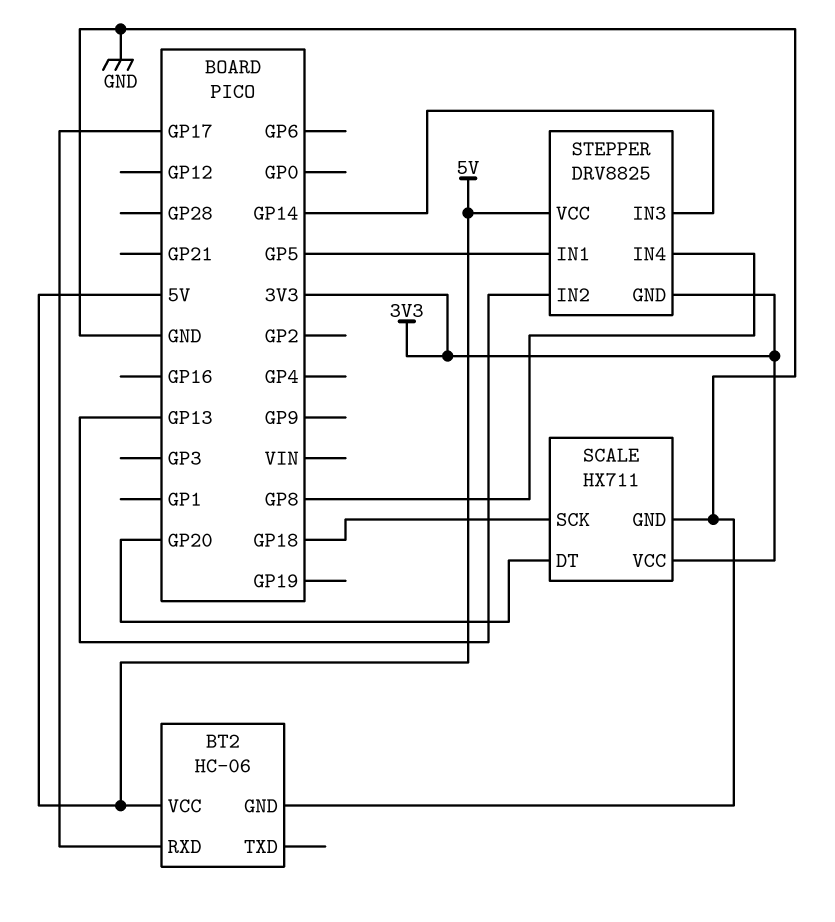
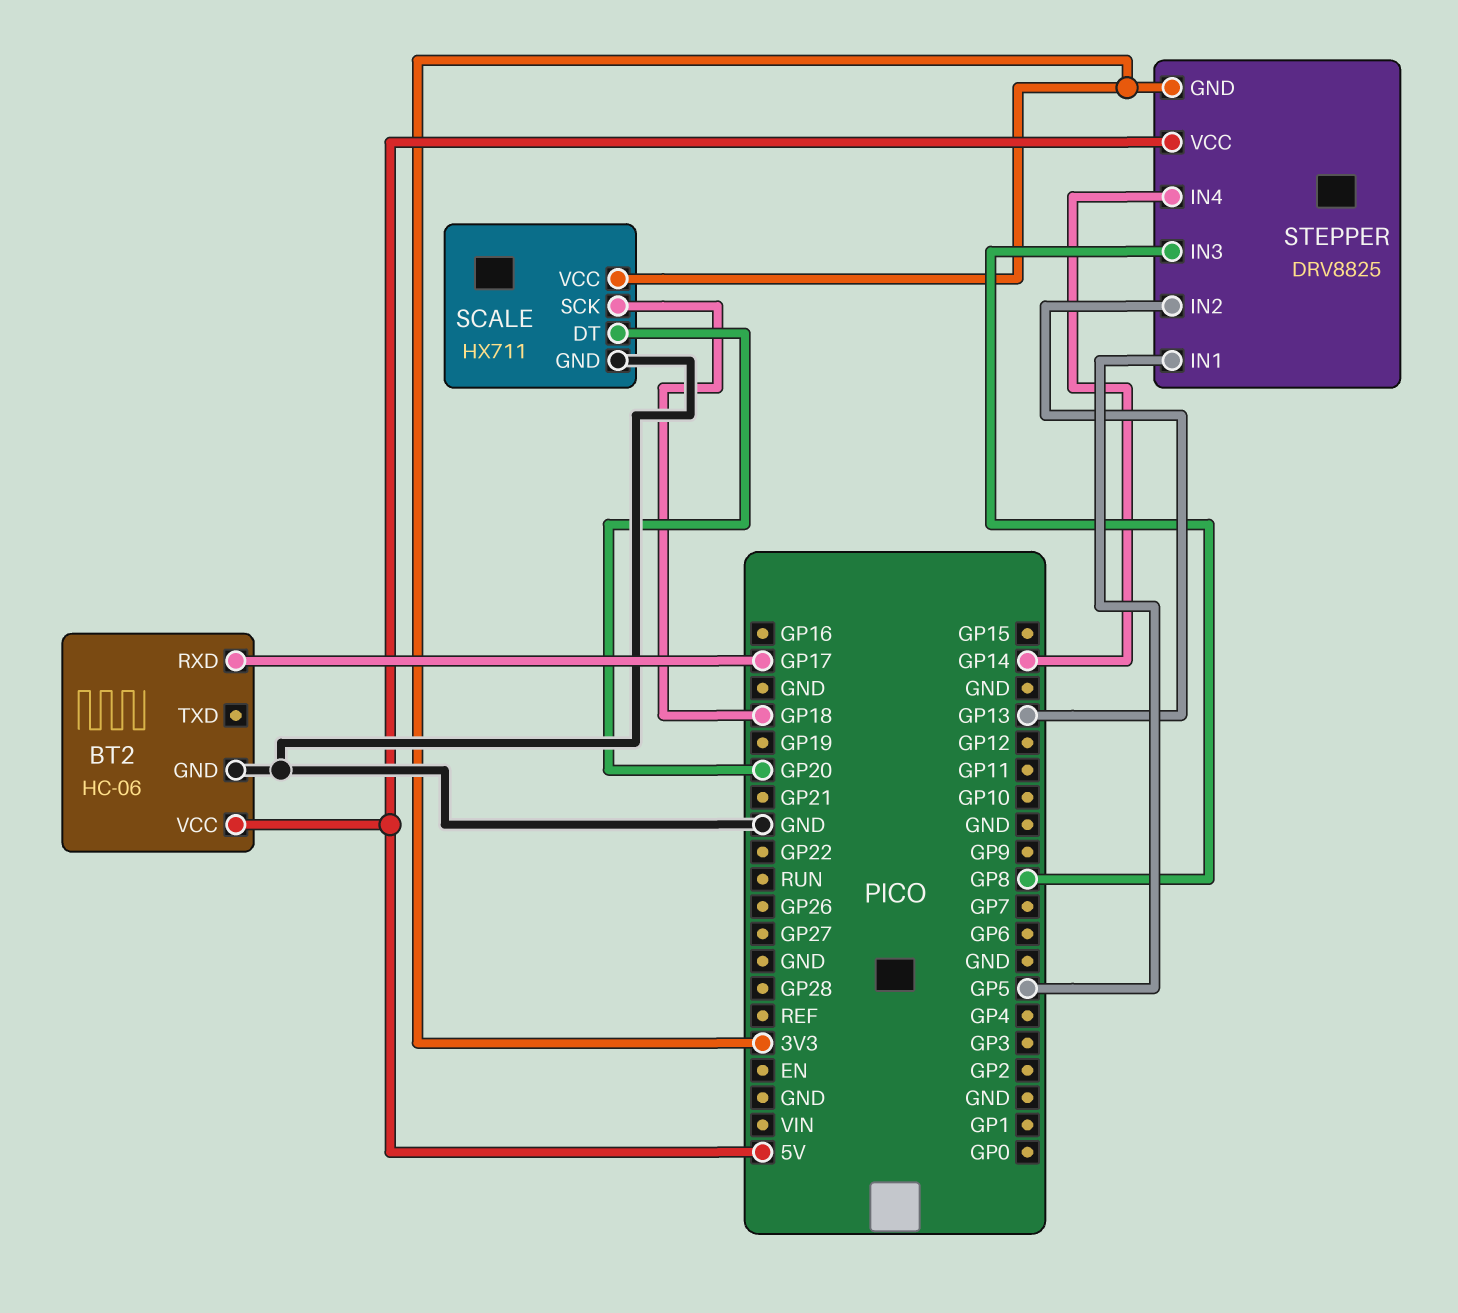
STEPPER pin IN3: GP14 -> GP8
STEPPER pin IN4: GP8 -> GP14

